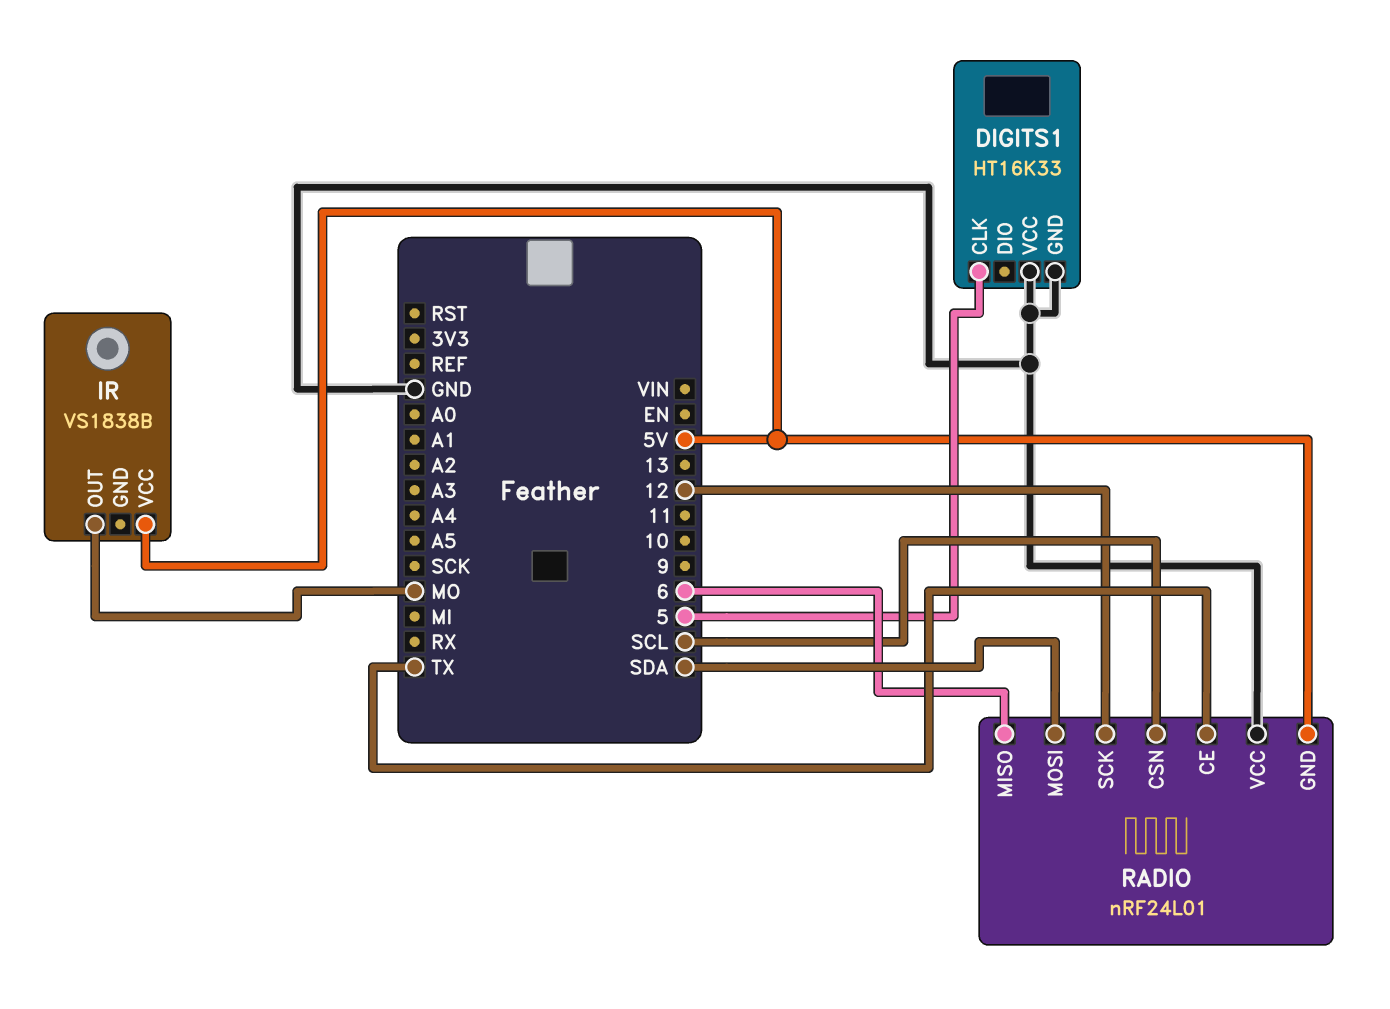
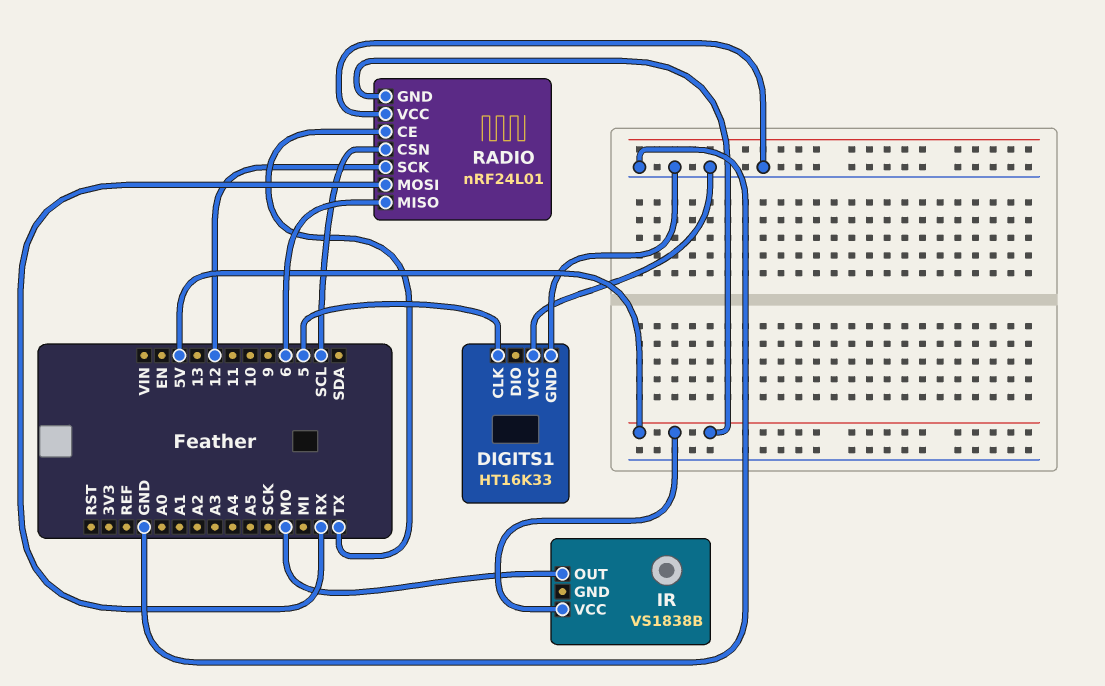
RADIO pin MOSI: SDA -> RX

